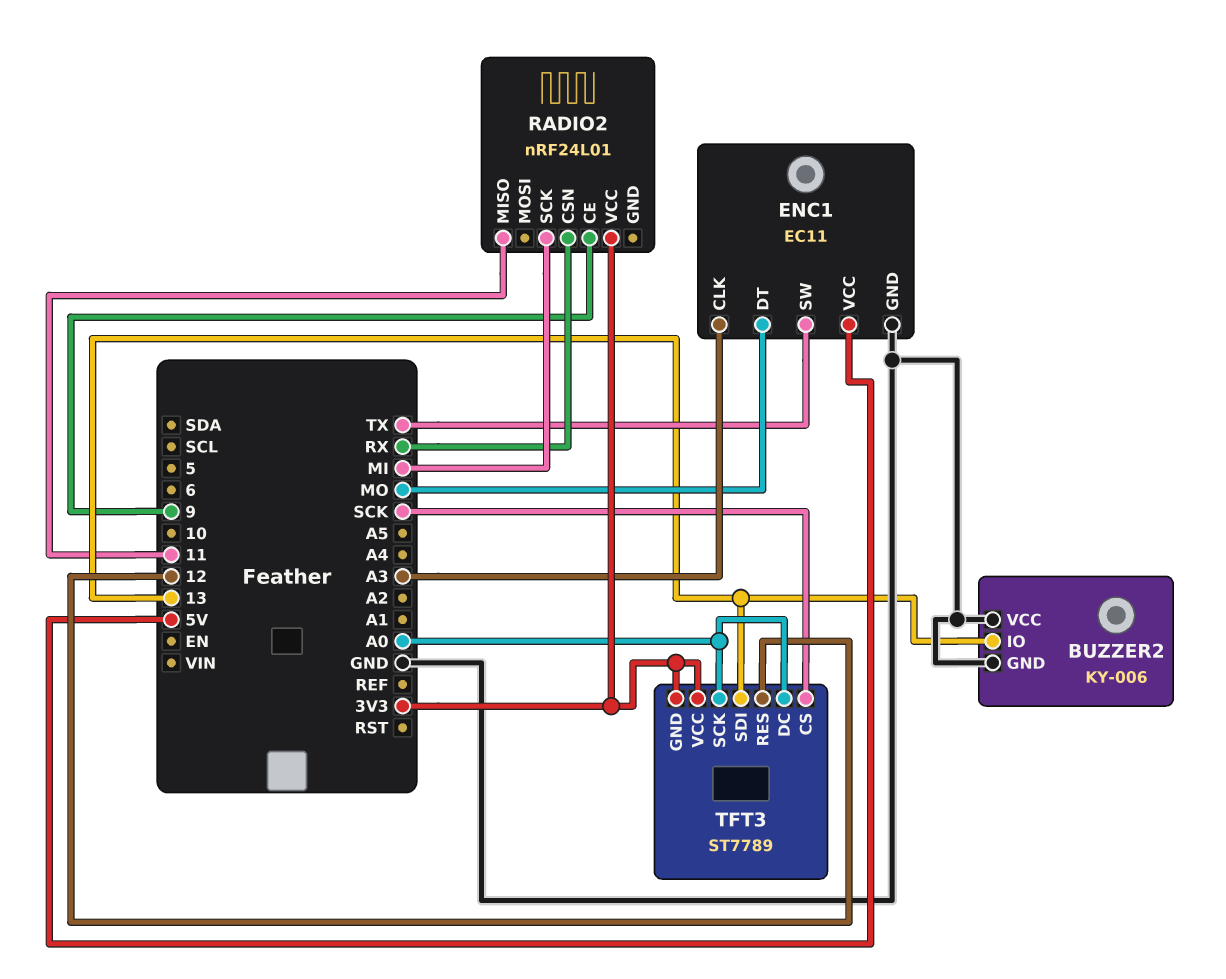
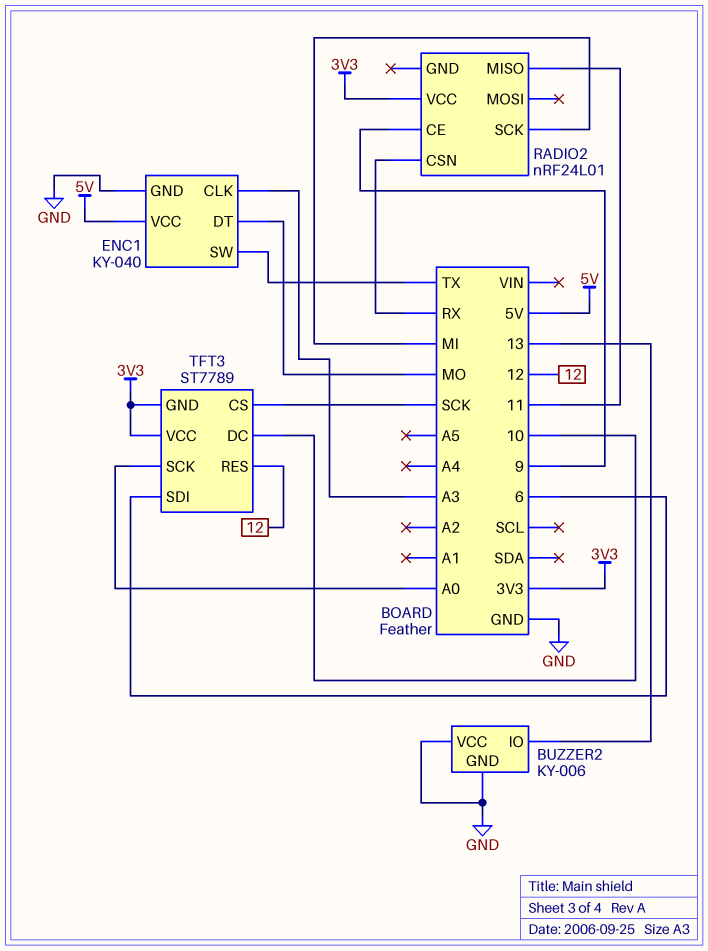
ENC1: EC11 -> KY-040
TFT3 pin DC: A0 -> 10
TFT3 pin SDI: 13 -> 6

